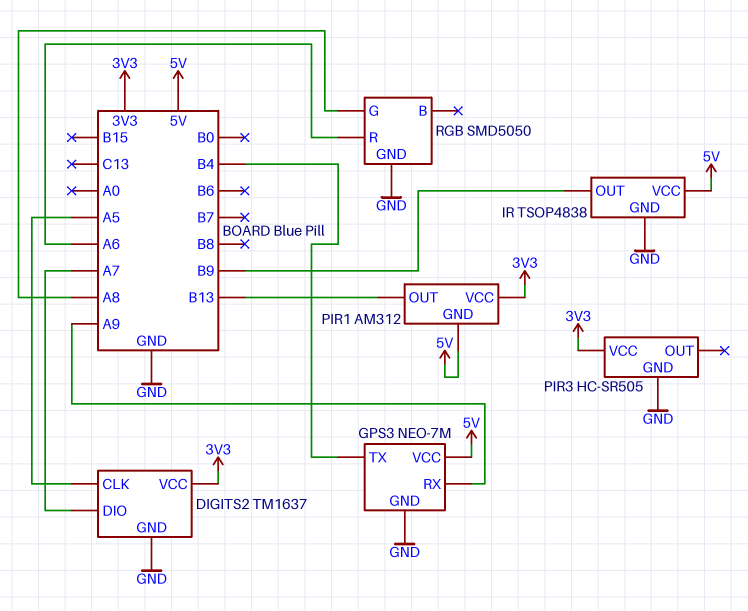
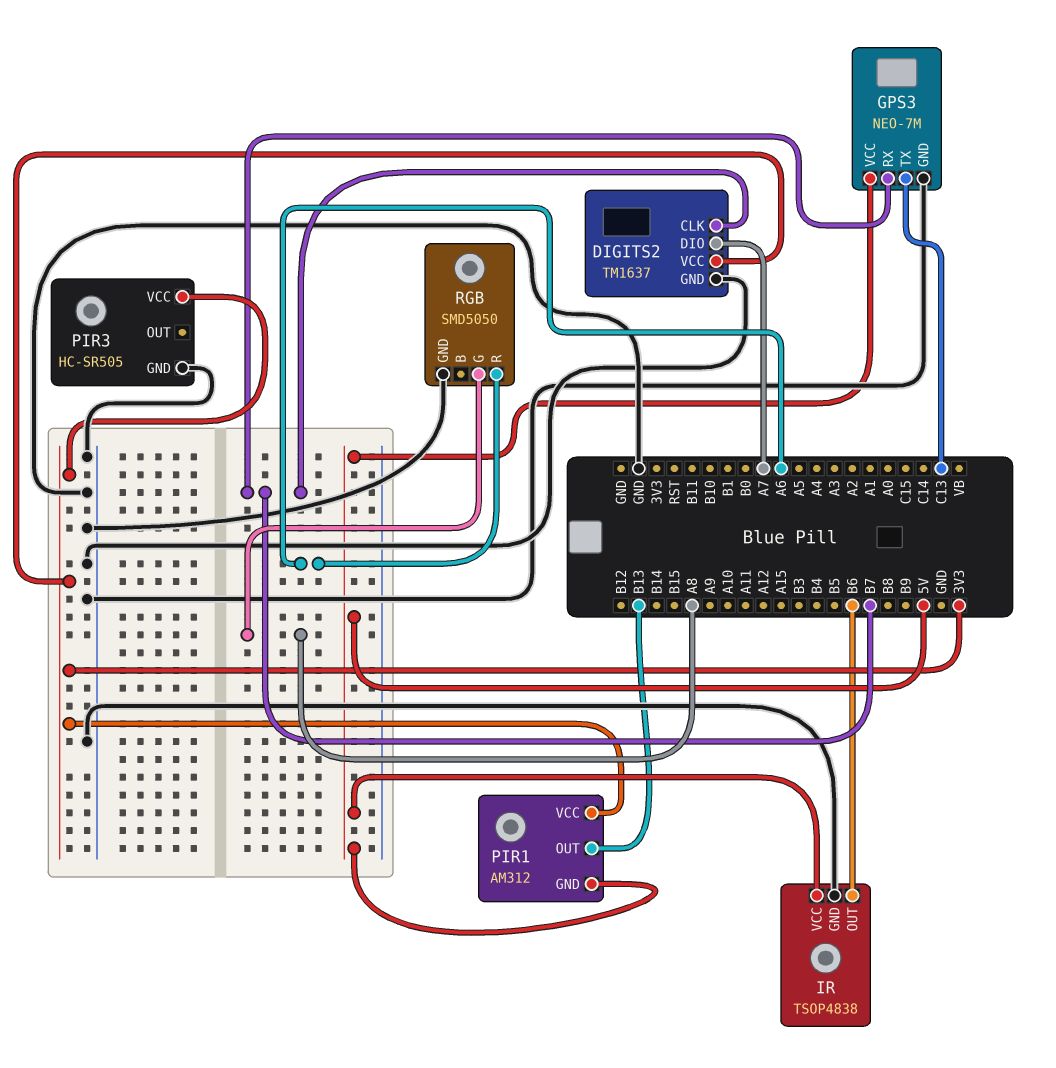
DIGITS2 pin CLK: A5 -> B7
GPS3 pin RX: A9 -> B7
GPS3 pin TX: B4 -> C13
IR pin OUT: B9 -> B6

